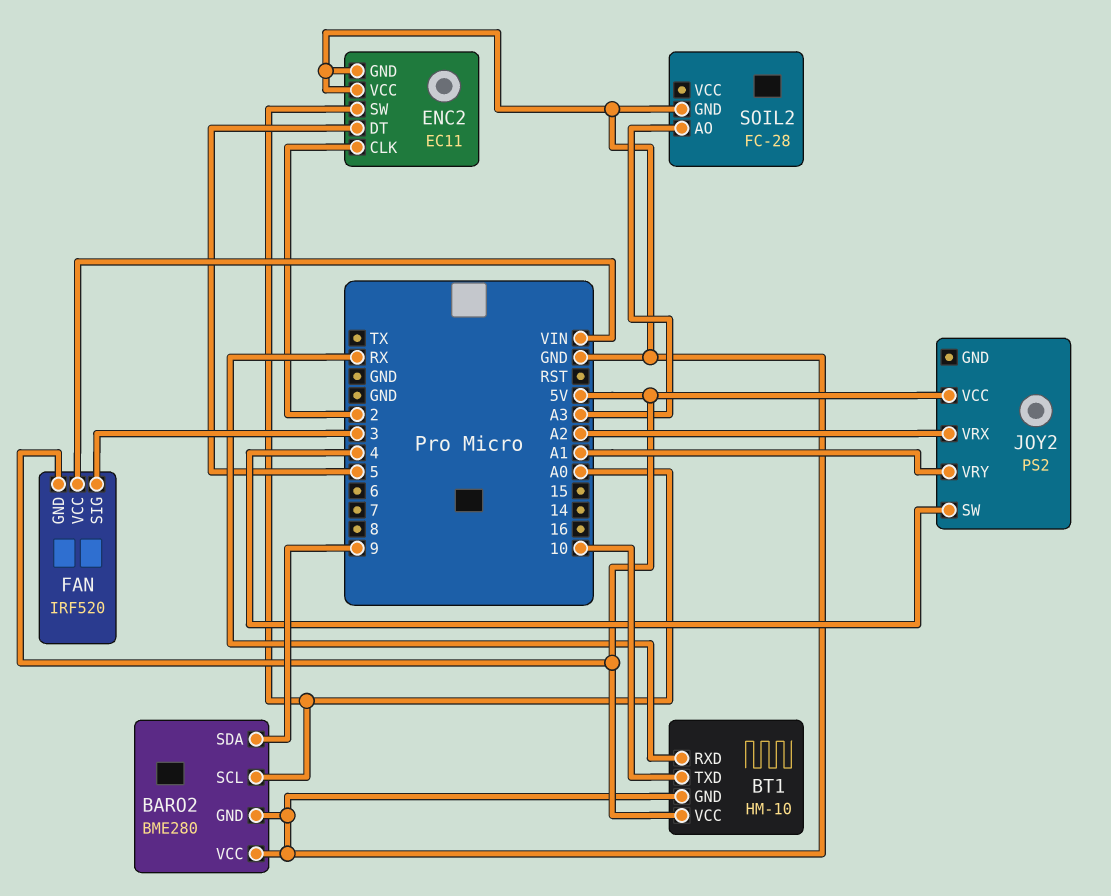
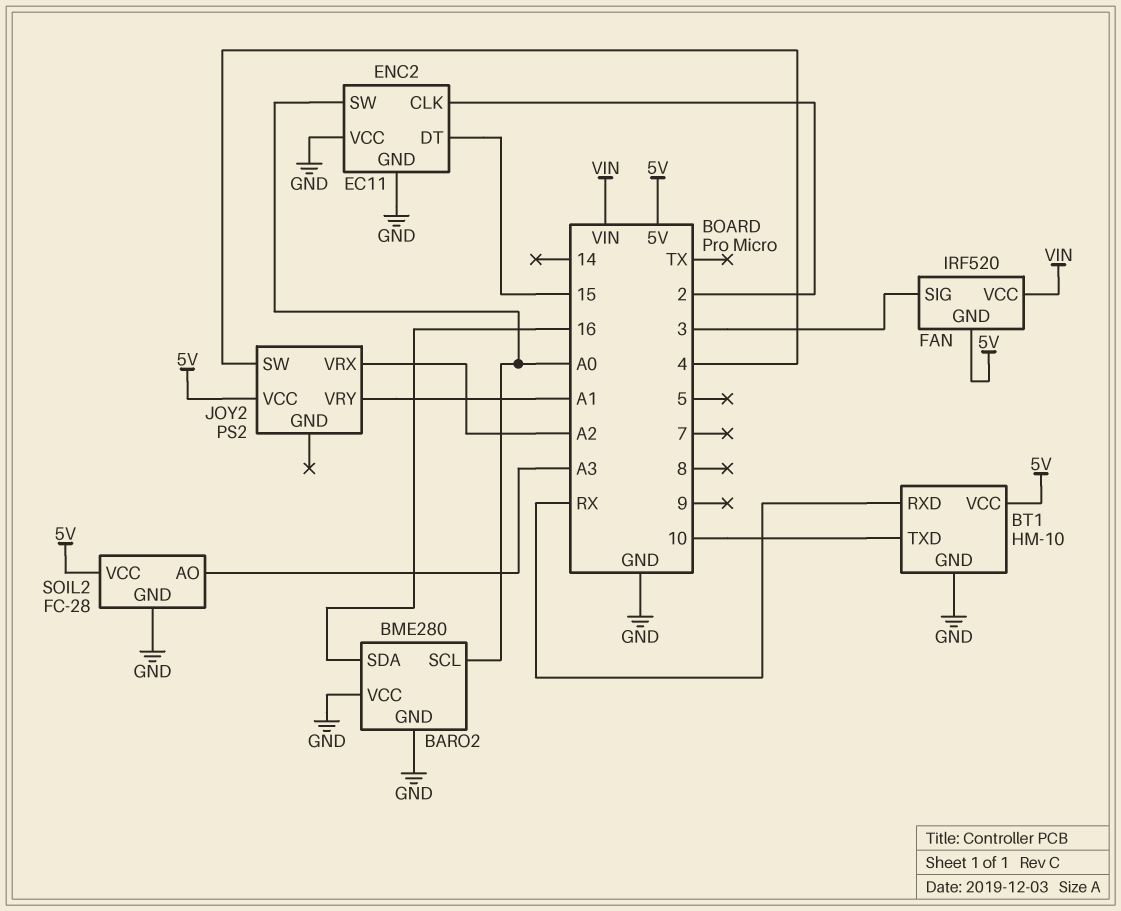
BARO2 pin SDA: 9 -> 16
ENC2 pin DT: 5 -> 15
SOIL2 pin VCC: none -> 5V

